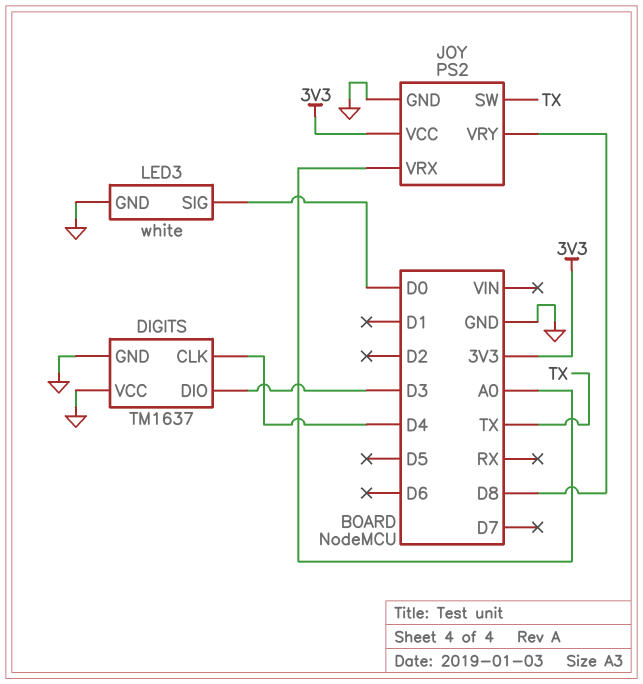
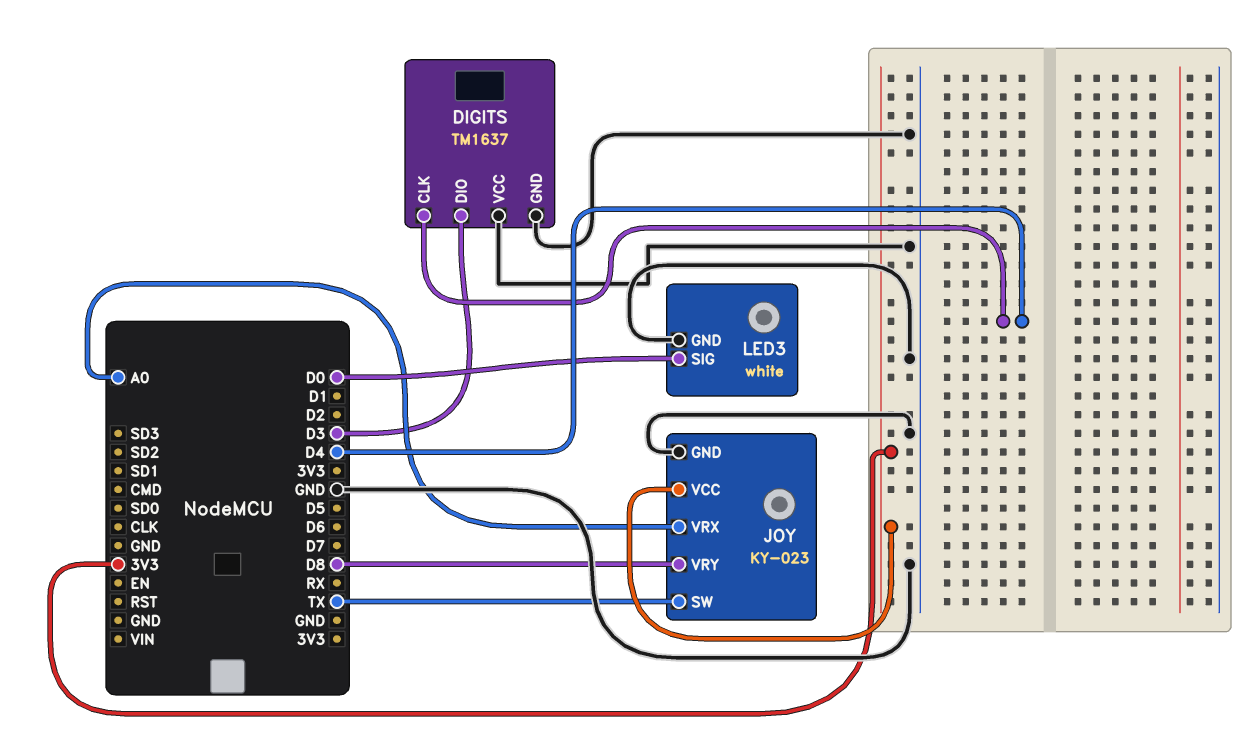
JOY: PS2 -> KY-023

